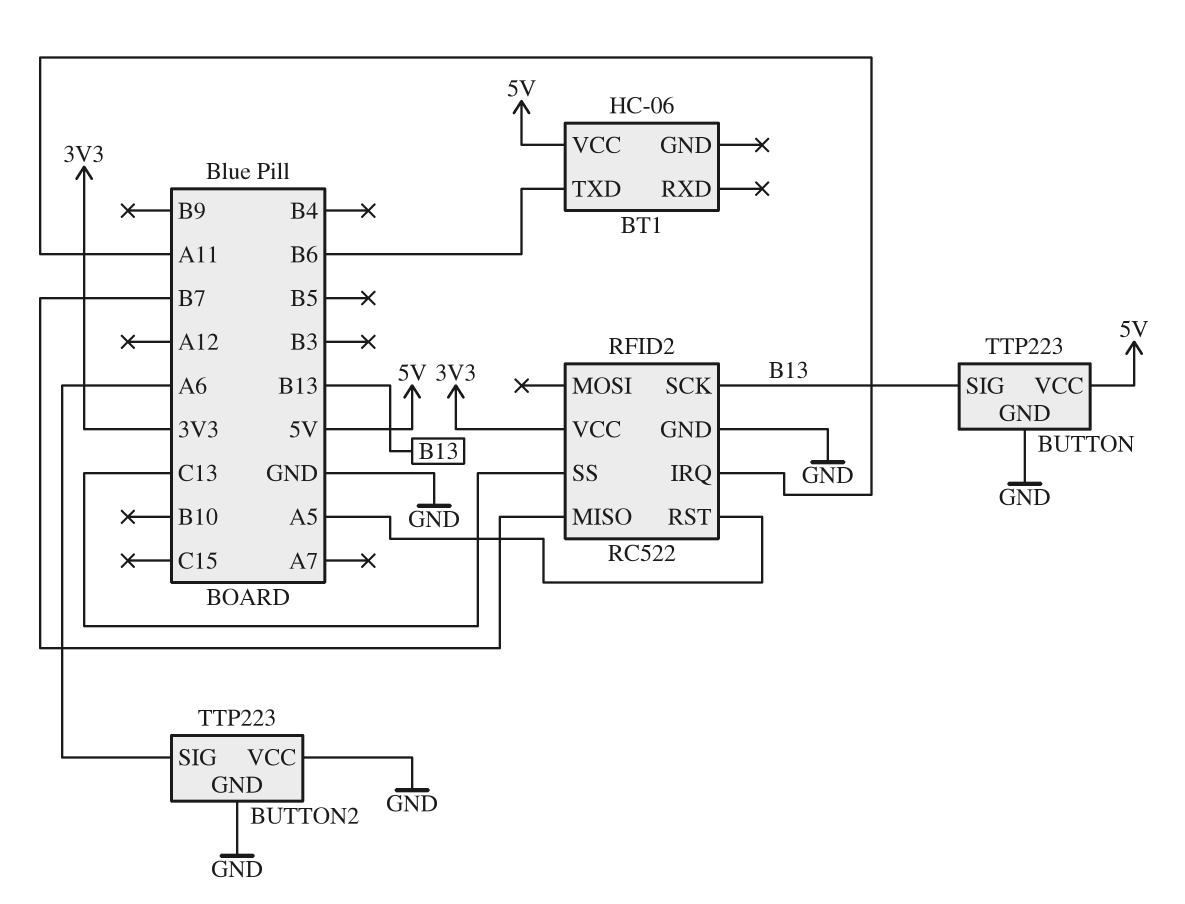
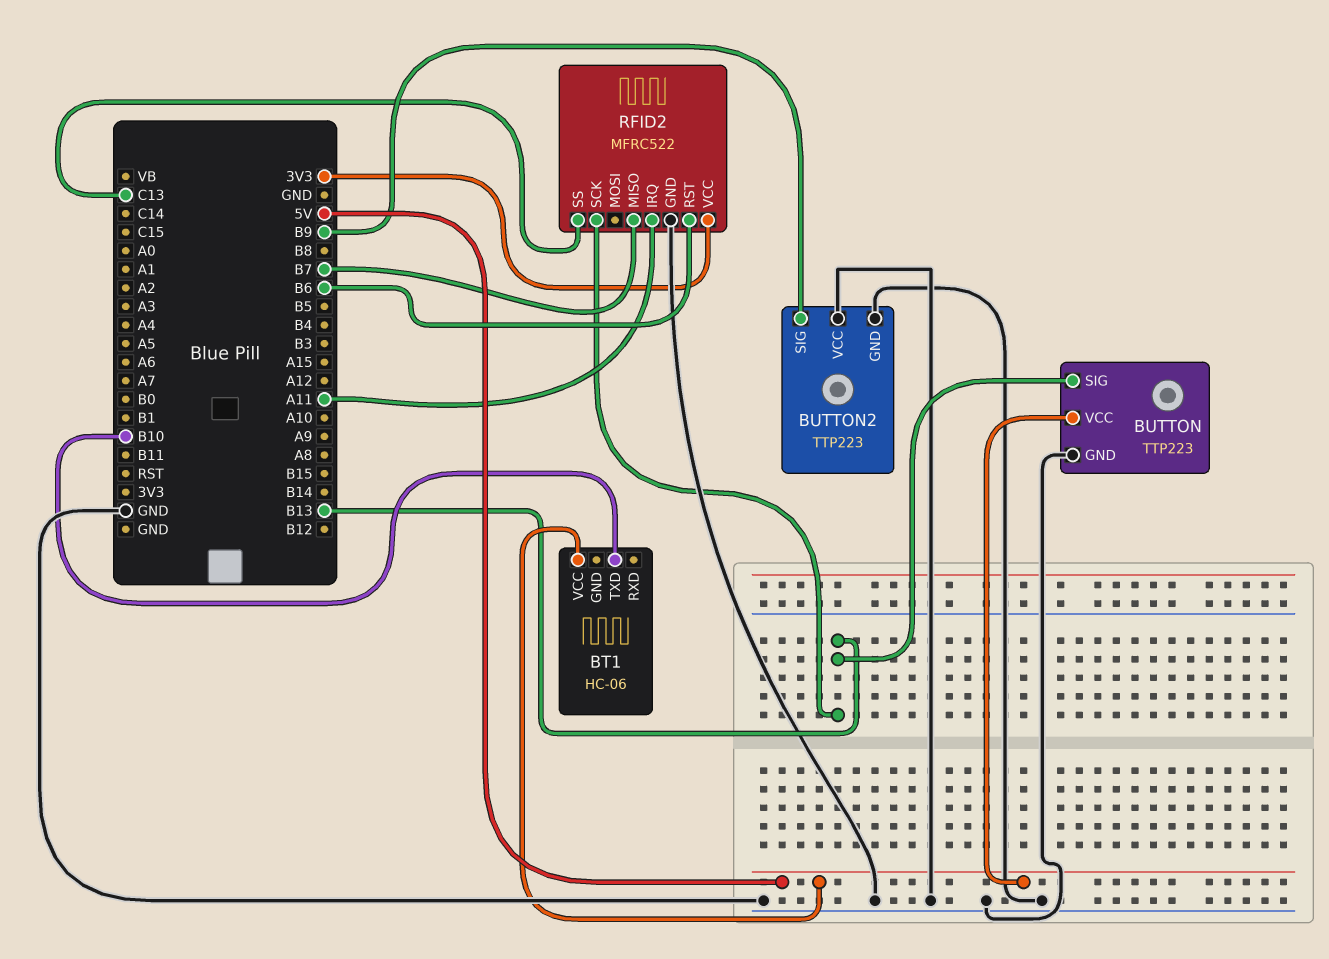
BT1 pin TXD: B6 -> B10
BUTTON2 pin SIG: A6 -> B9
RFID2: RC522 -> MFRC522
RFID2 pin RST: A5 -> B6

